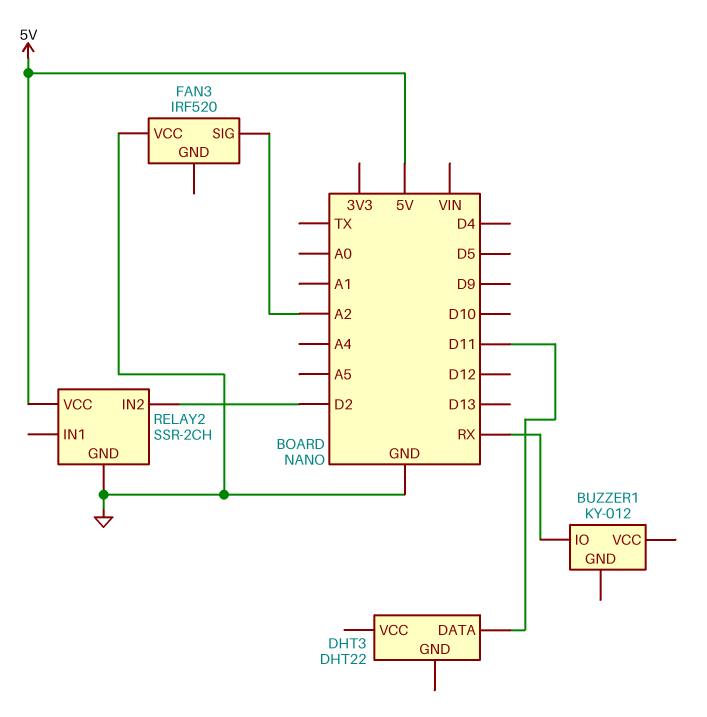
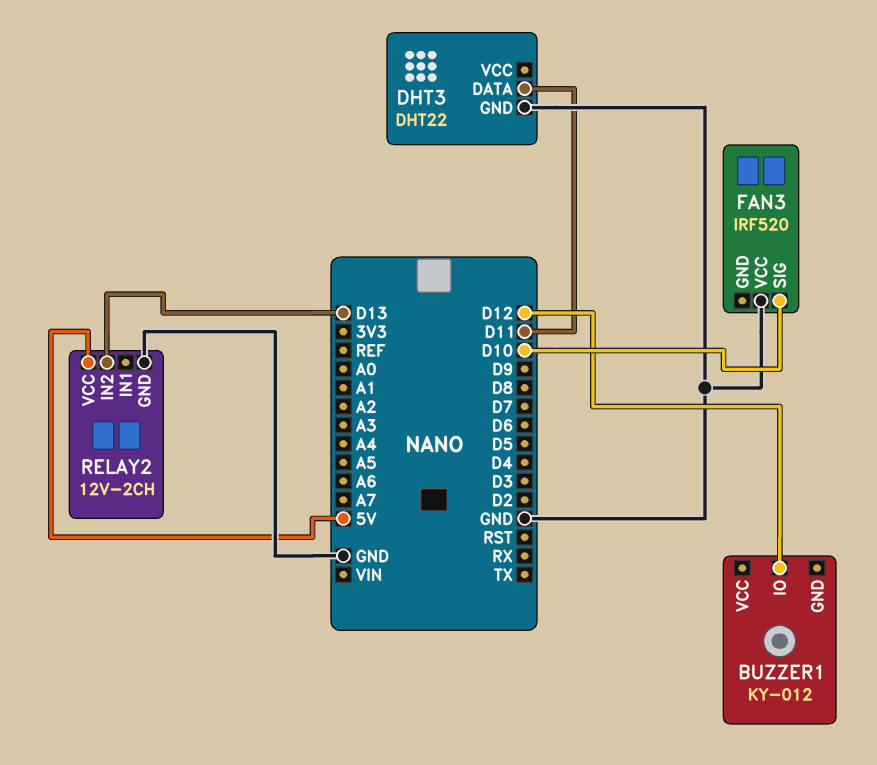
BUZZER1 pin IO: RX -> D12
DHT3 pin GND: none -> GND
FAN3 pin SIG: A2 -> D10
RELAY2: SSR-2CH -> 12V-2CH
RELAY2 pin IN2: D2 -> D13

